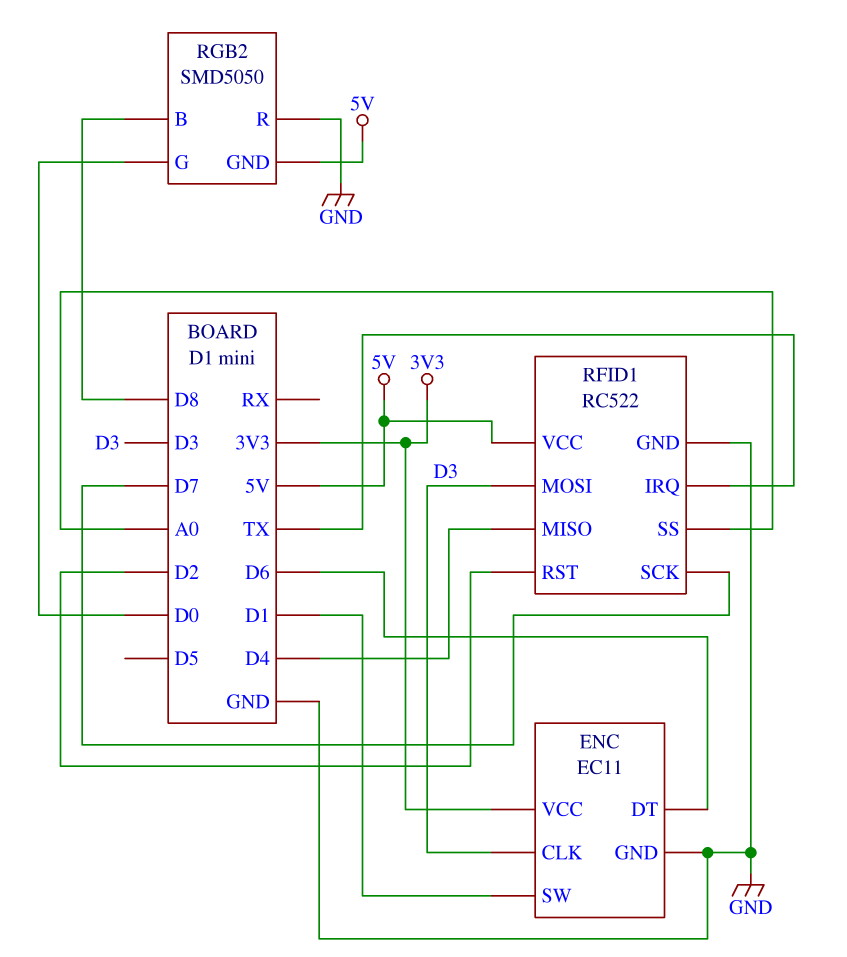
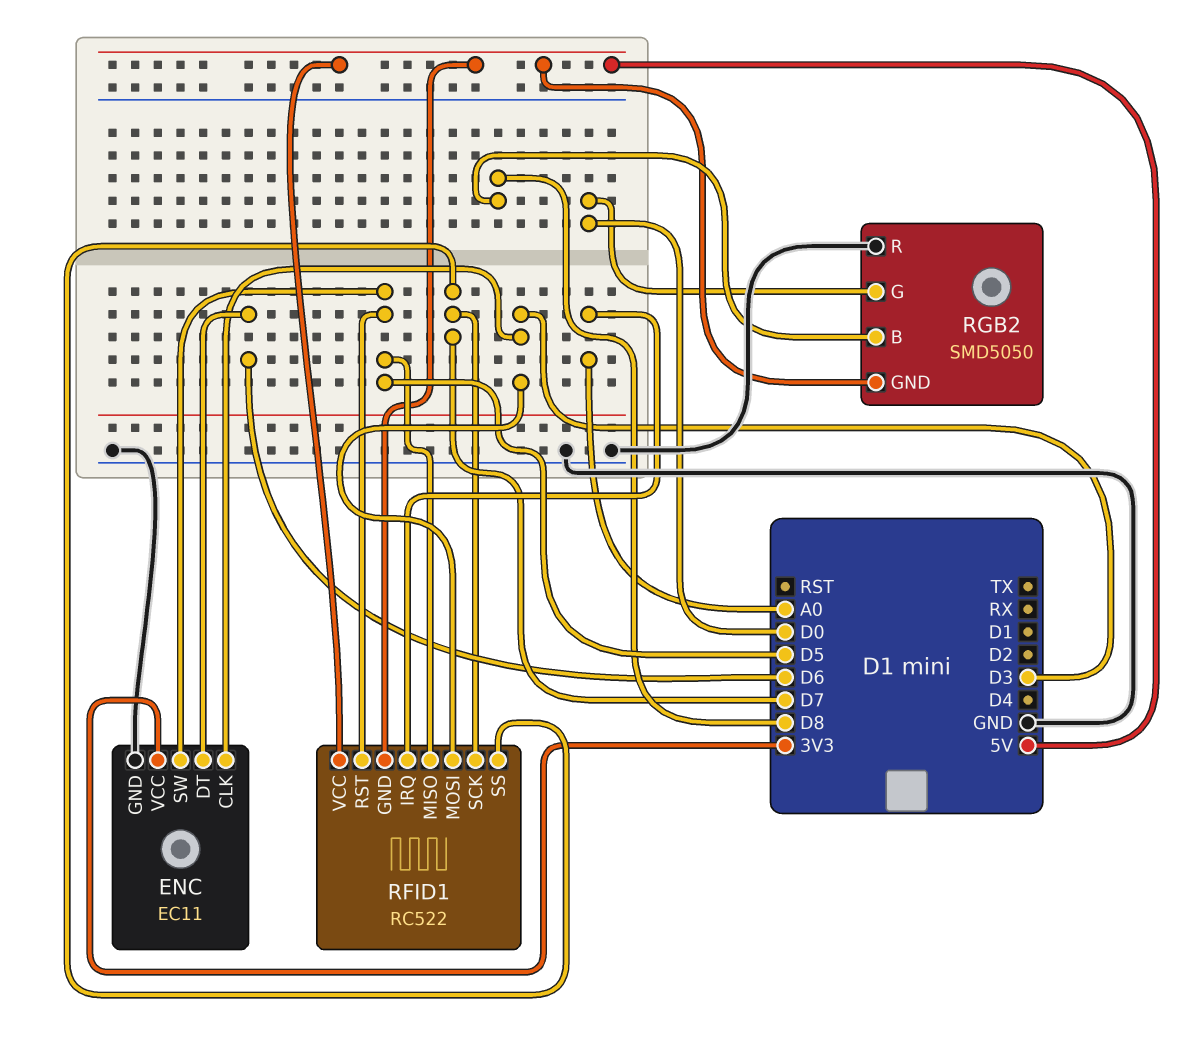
ENC pin SW: D1 -> D5
RFID1 pin GND: GND -> 5V
RFID1 pin IRQ: TX -> A0
RFID1 pin MISO: D4 -> D5
RFID1 pin RST: D2 -> D5
RFID1 pin SS: A0 -> D7

